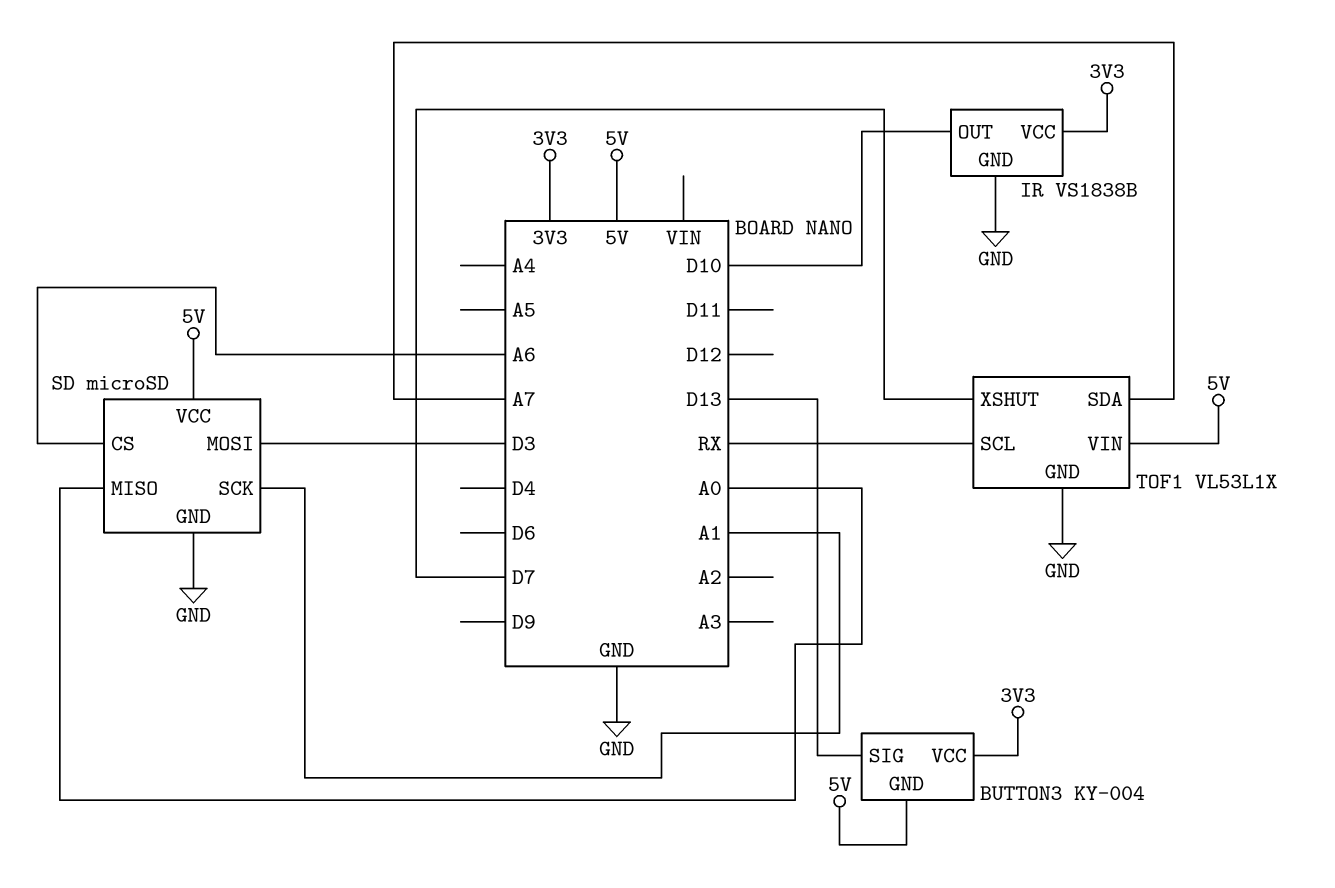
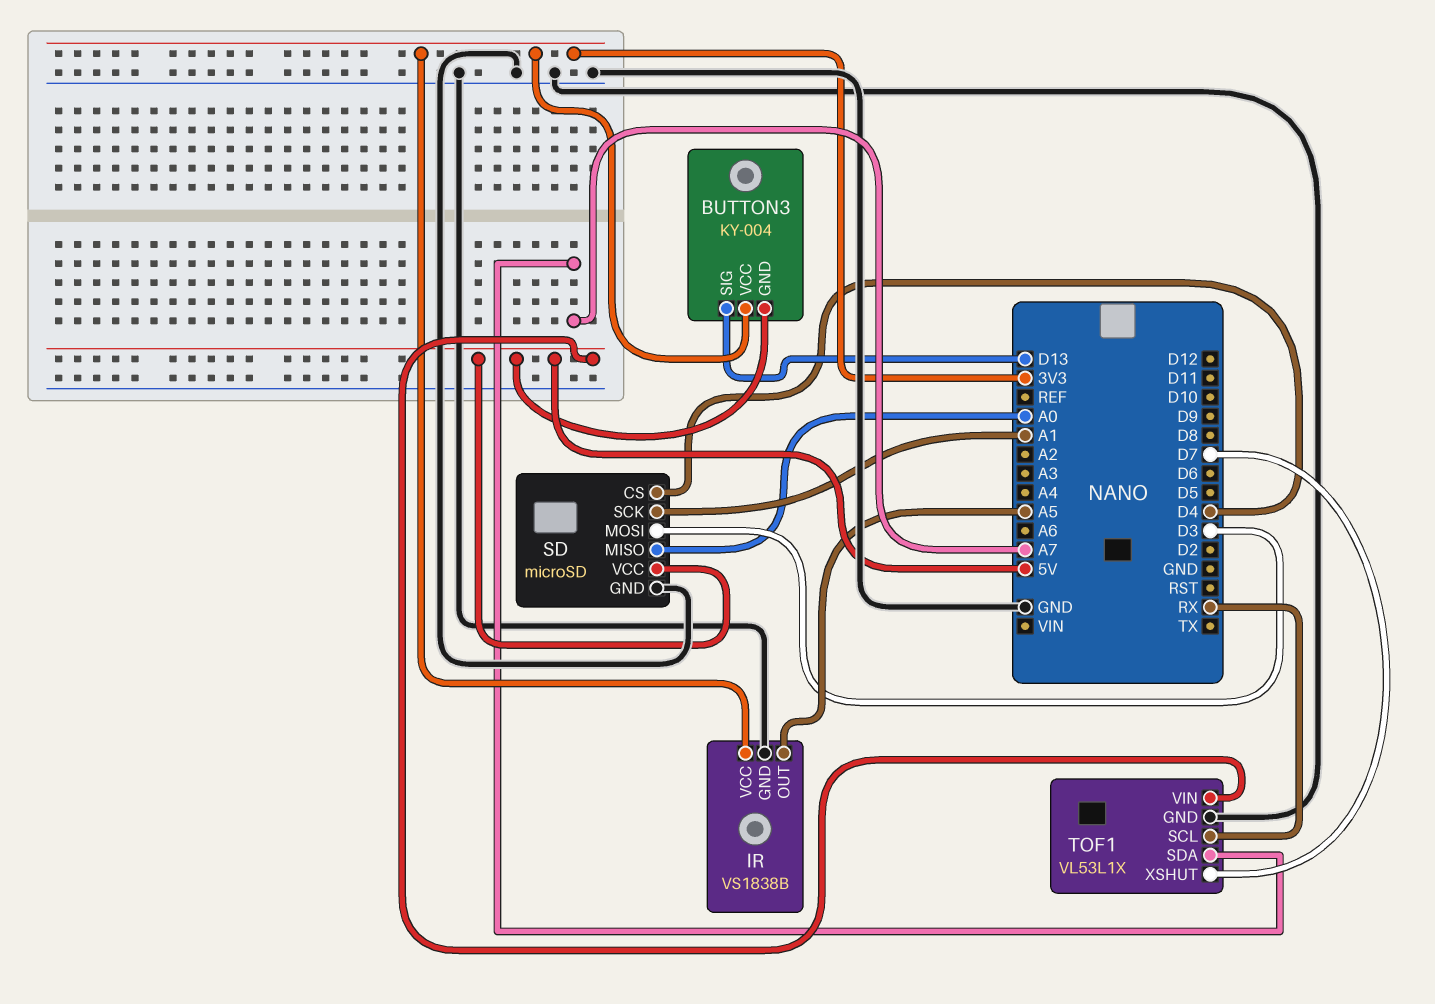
IR pin OUT: D10 -> A5
SD pin CS: A6 -> D4

